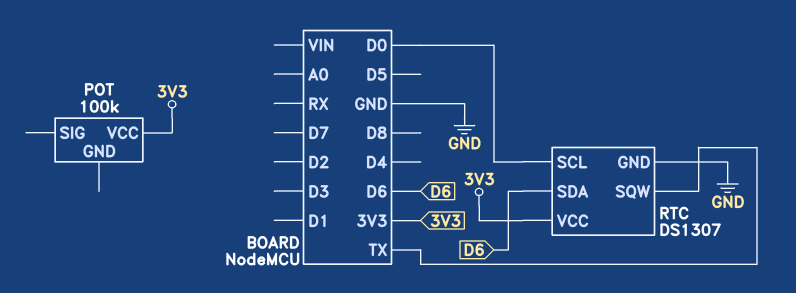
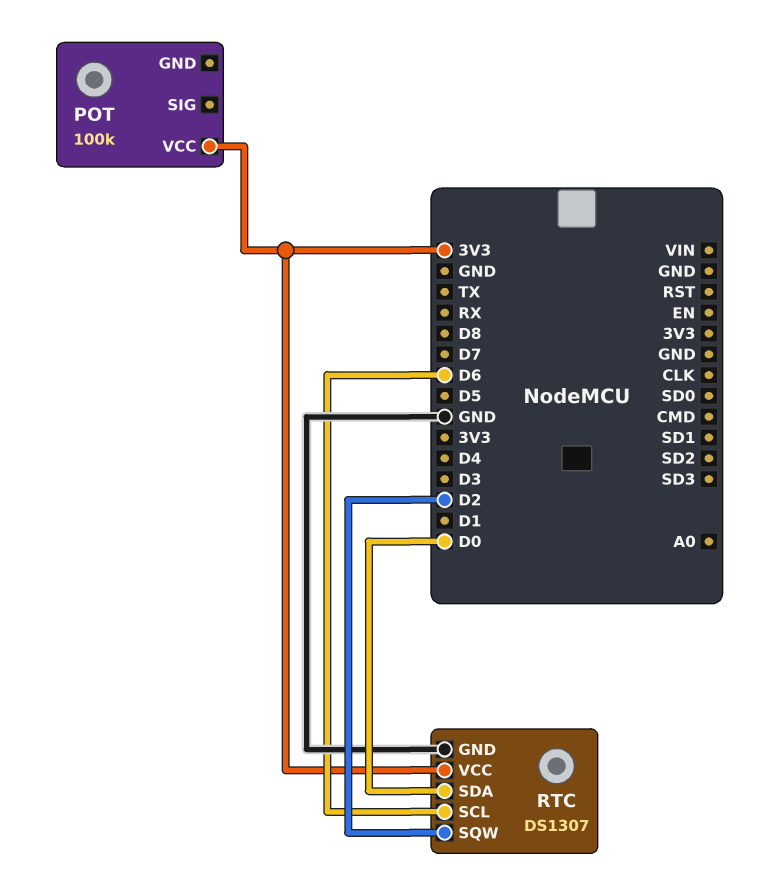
RTC pin SCL: D0 -> D6
RTC pin SDA: D6 -> D0
RTC pin SQW: TX -> D2

